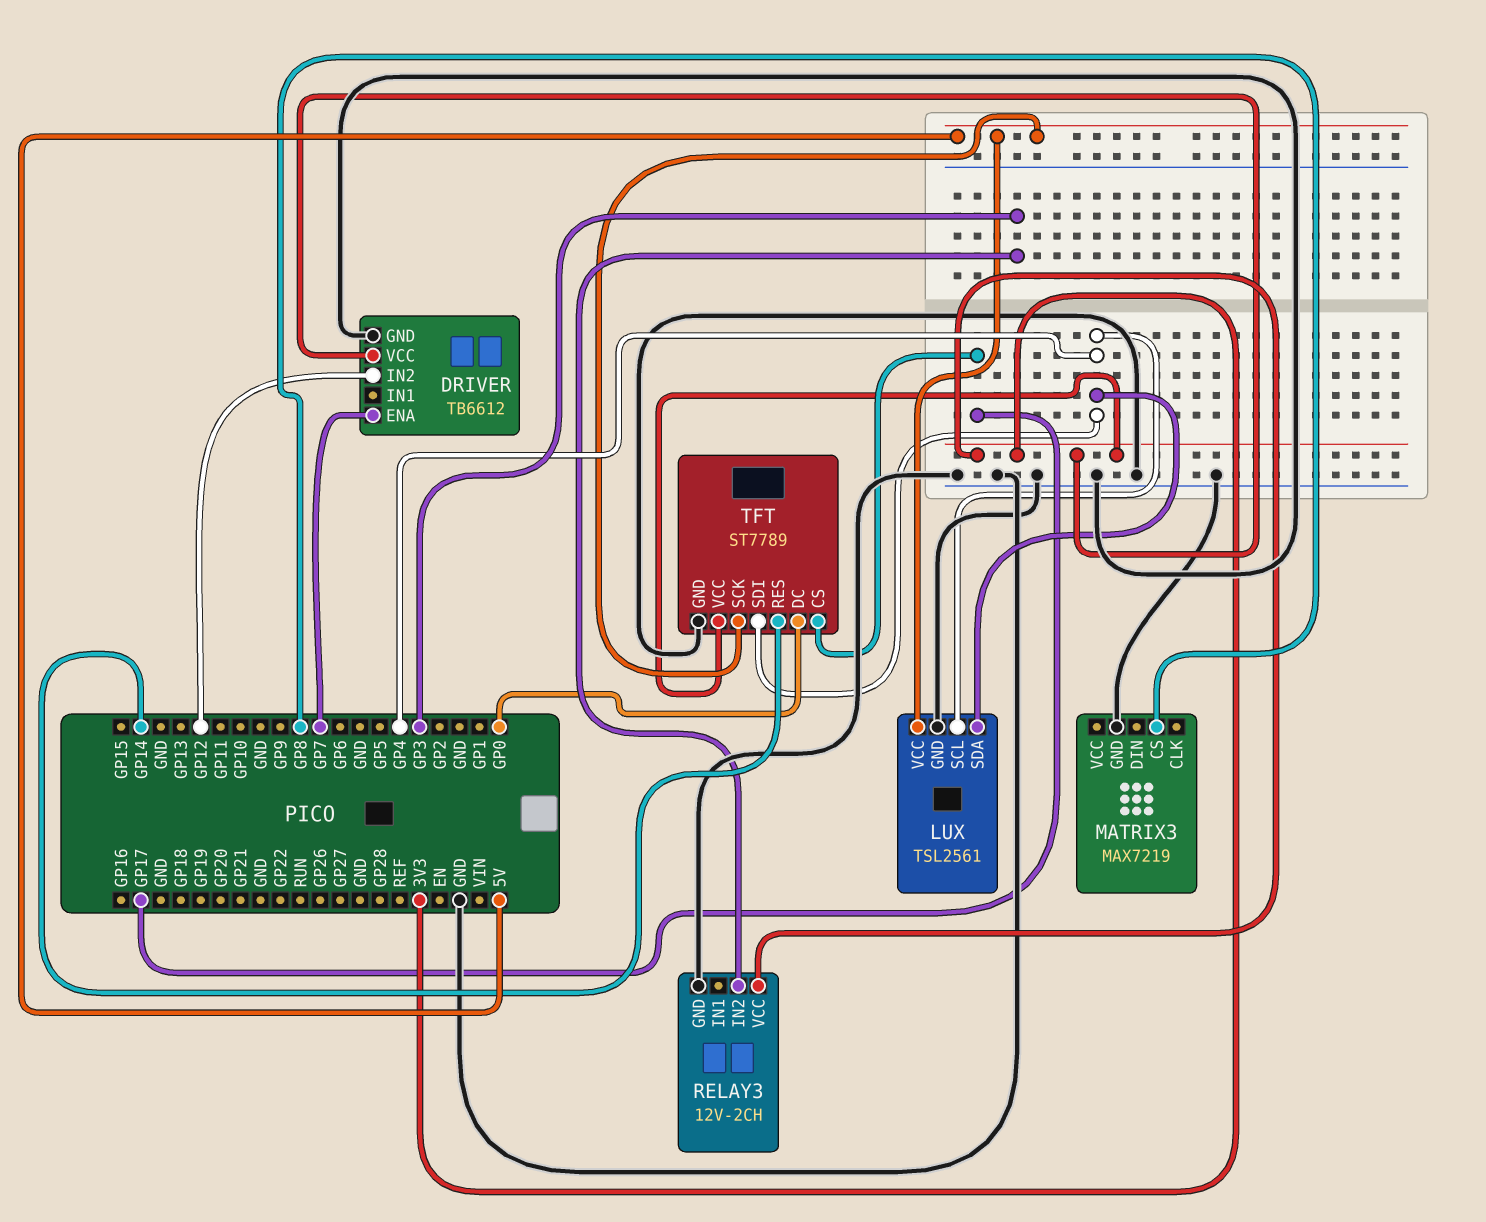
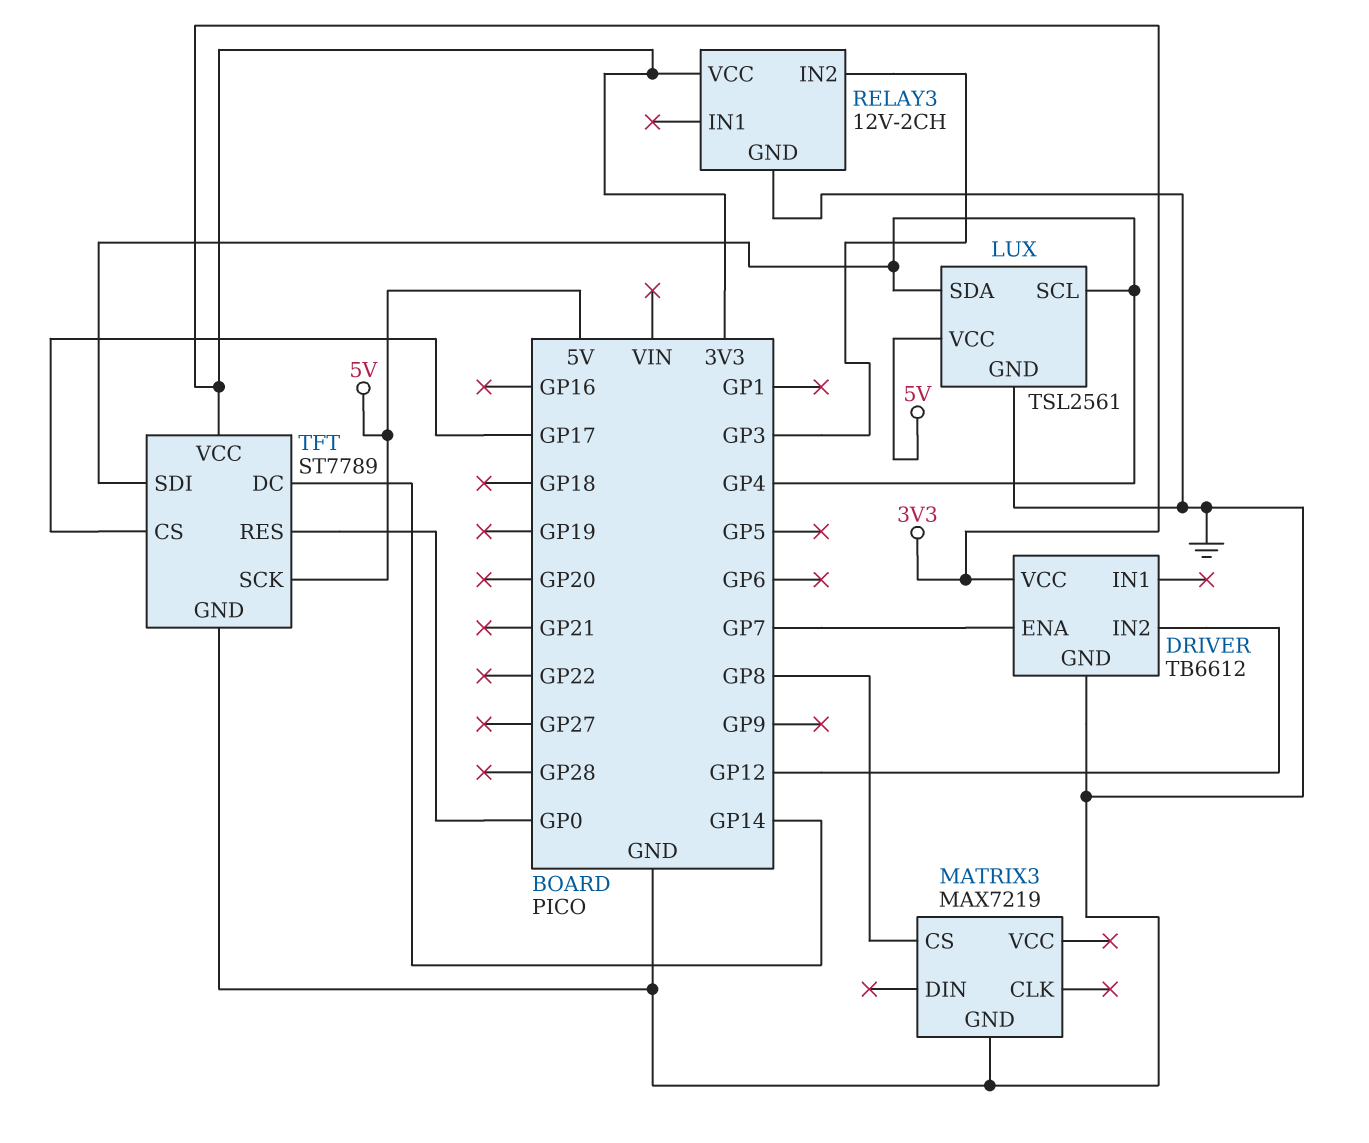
TFT pin DC: GP0 -> GP14
TFT pin RES: GP14 -> GP0

